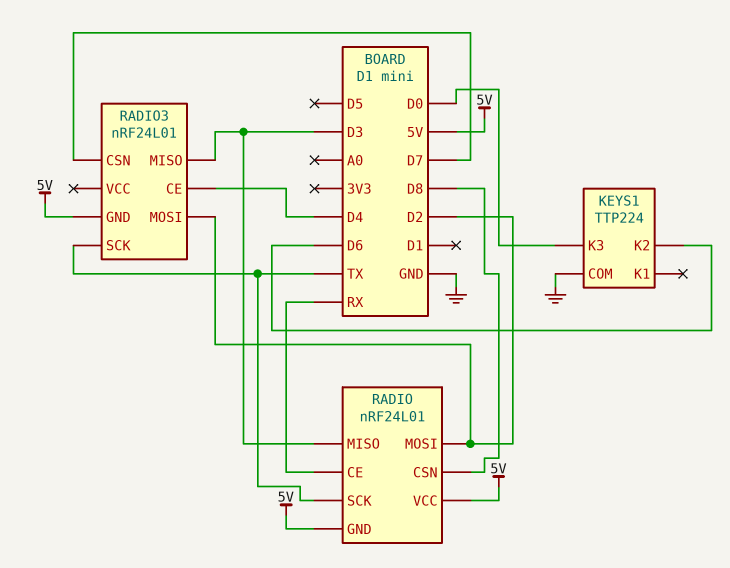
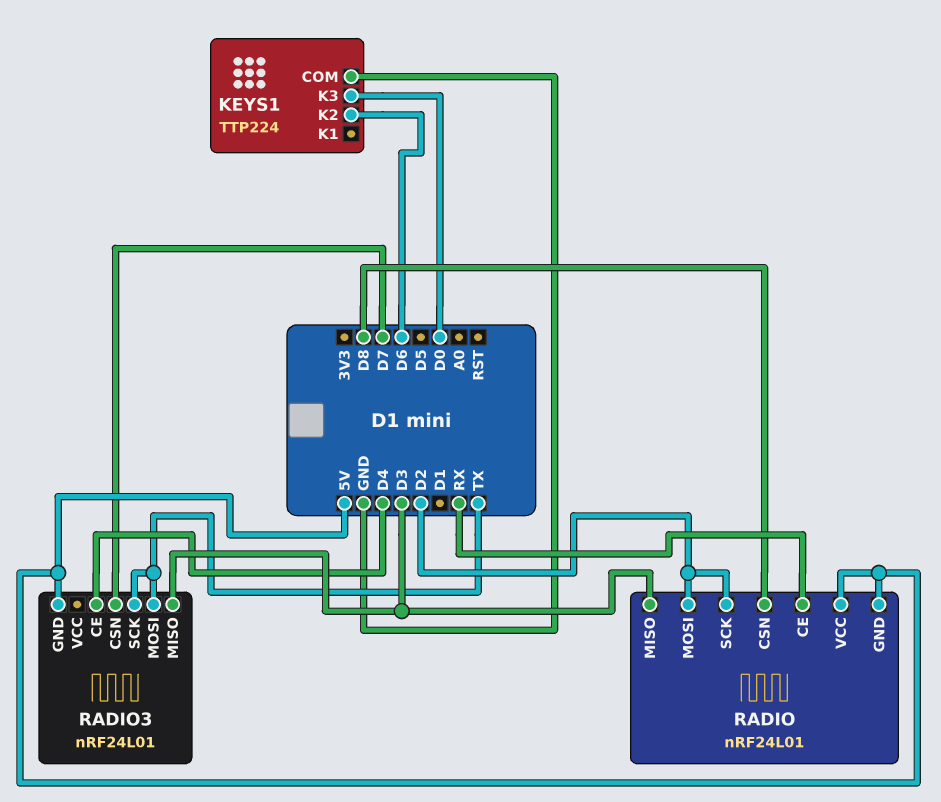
RADIO pin SCK: TX -> D2
RADIO3 pin MOSI: D2 -> TX

